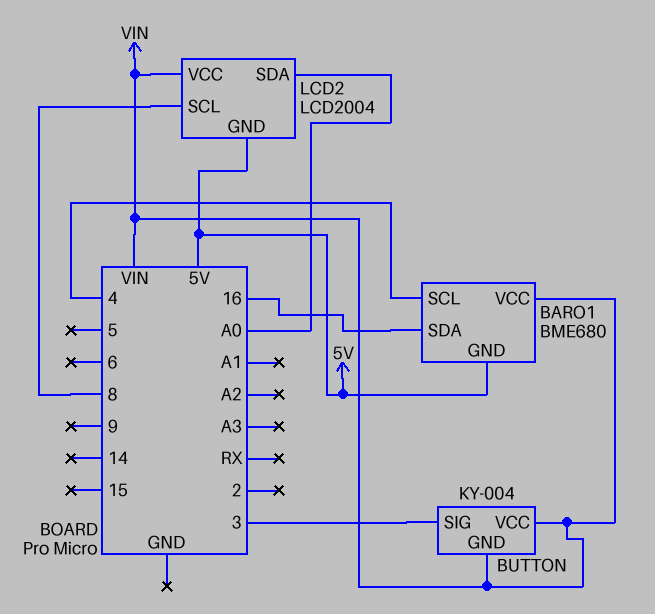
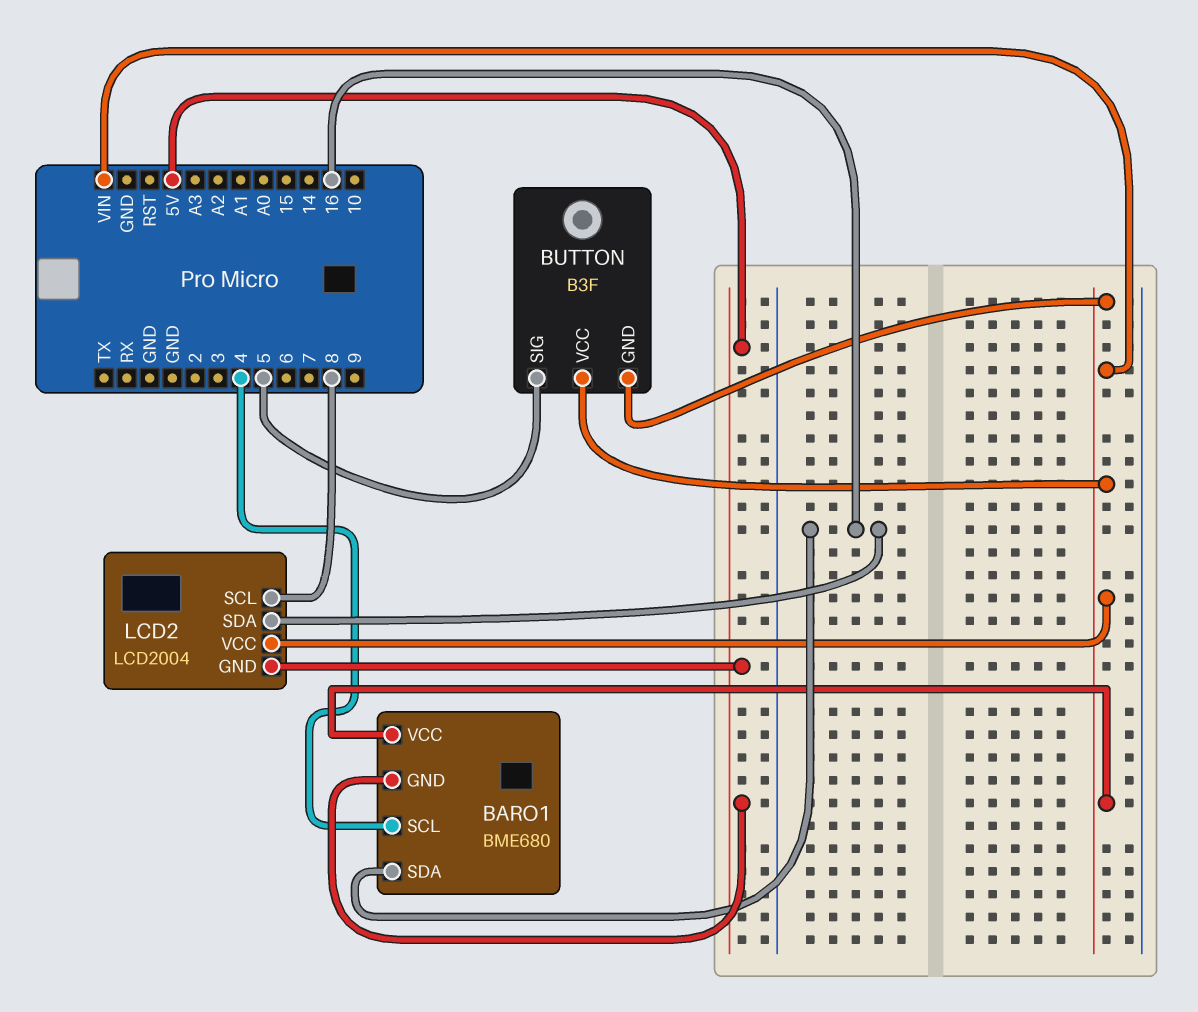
BUTTON: KY-004 -> B3F
BUTTON pin SIG: 3 -> 5
LCD2 pin SDA: A0 -> 16

